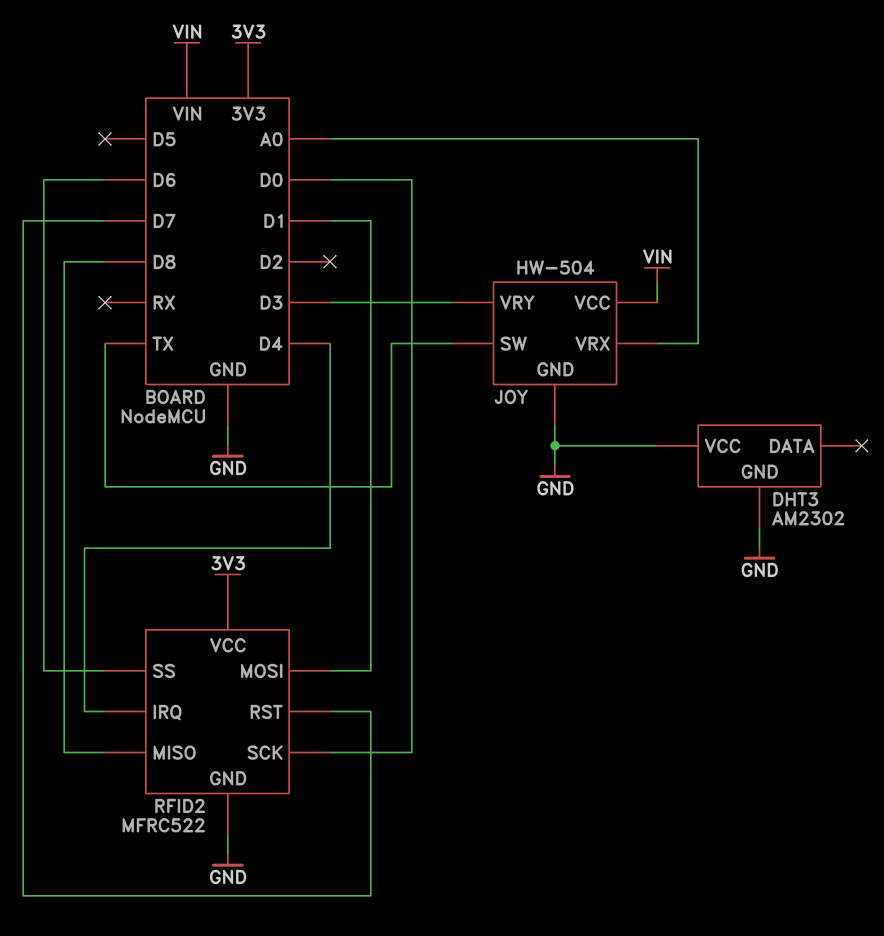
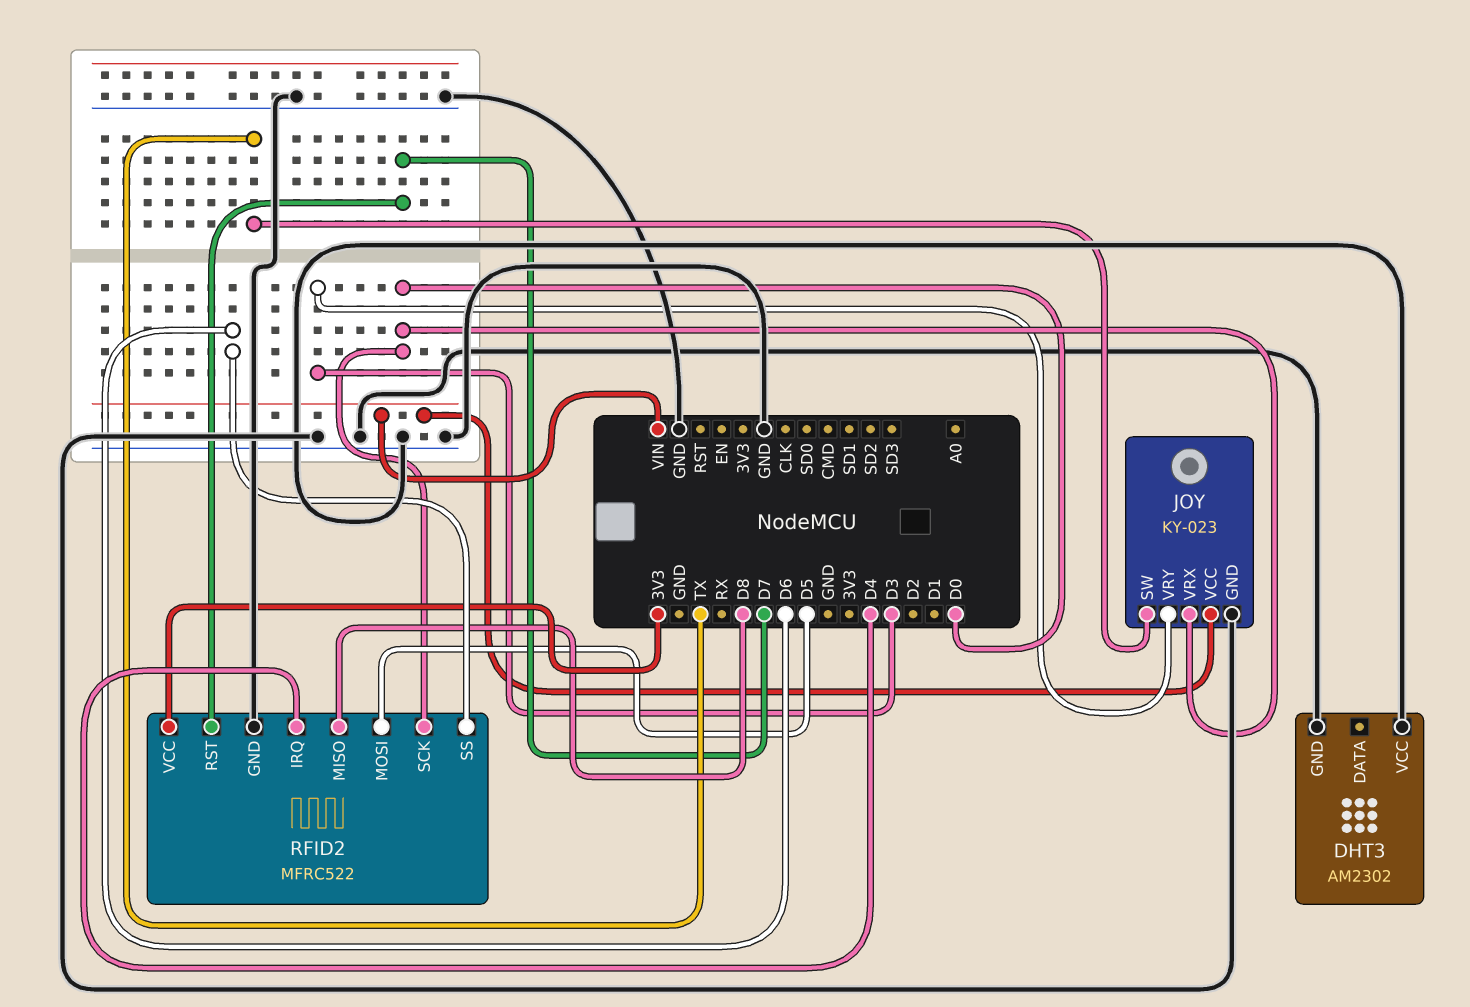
JOY: HW-504 -> KY-023
JOY pin VRX: A0 -> D0
RFID2 pin MOSI: D1 -> D5

